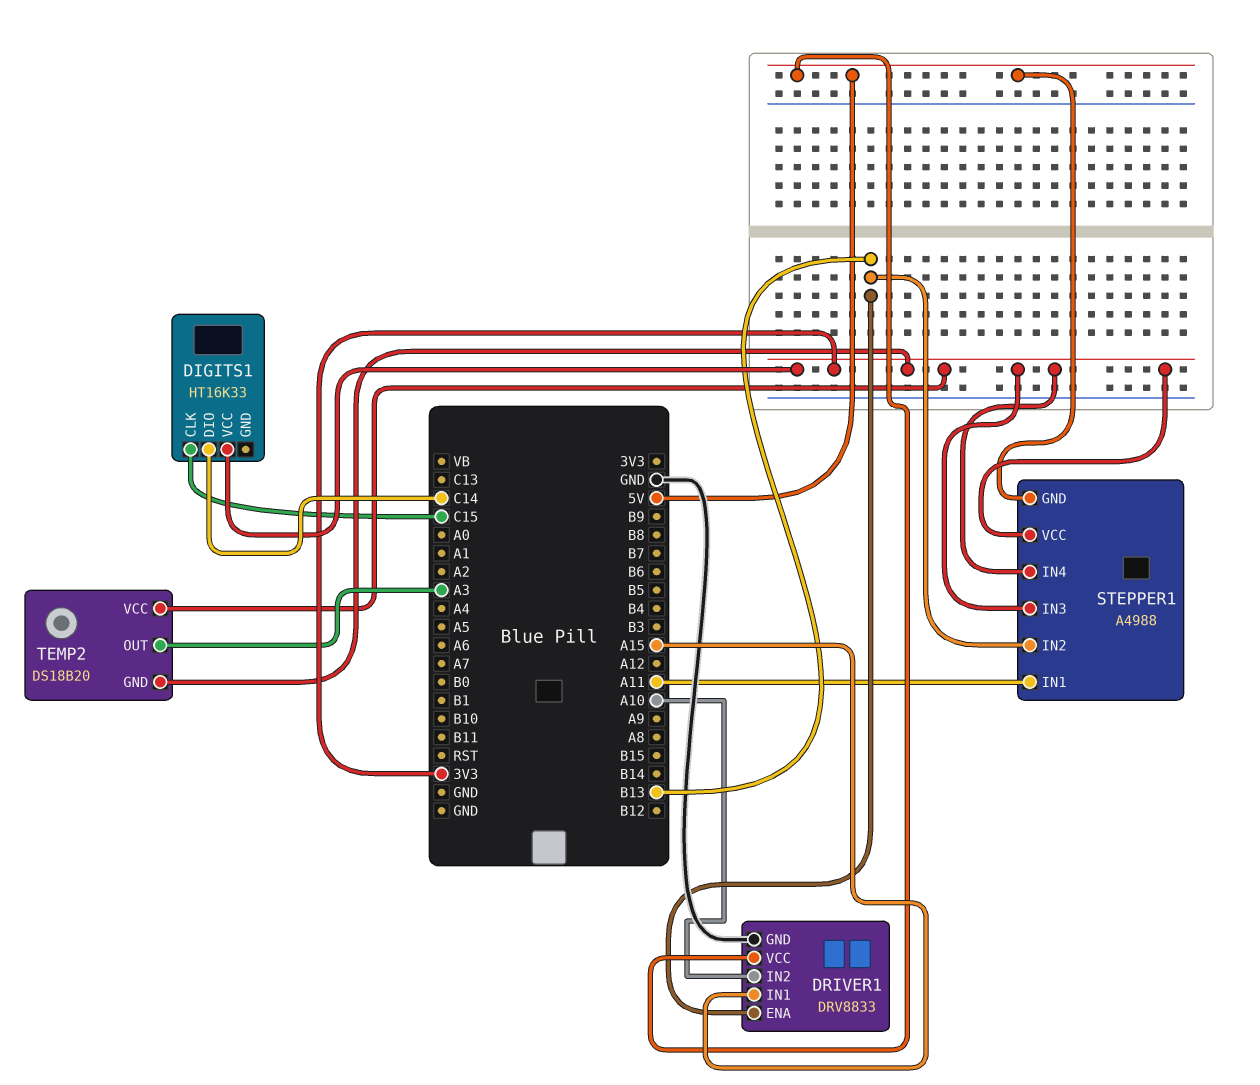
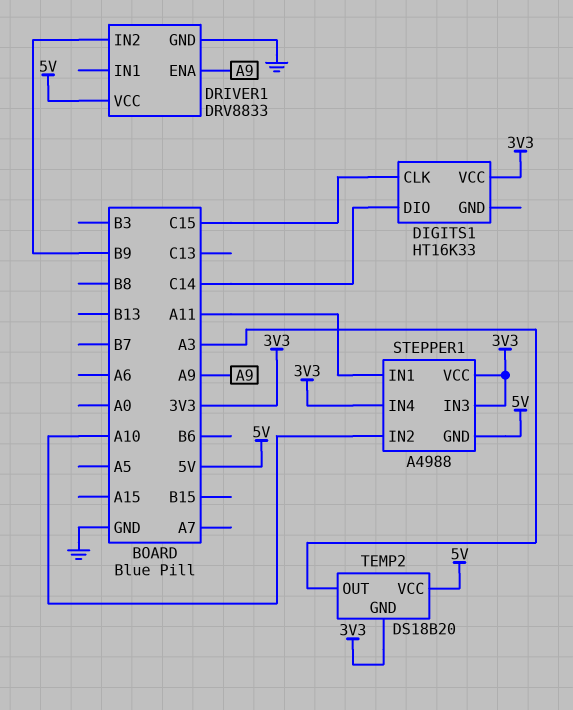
DRIVER1 pin ENA: B13 -> A9
DRIVER1 pin IN1: A15 -> none
DRIVER1 pin IN2: A10 -> B9
STEPPER1 pin IN2: B13 -> A10
TEMP2 pin VCC: 3V3 -> 5V

